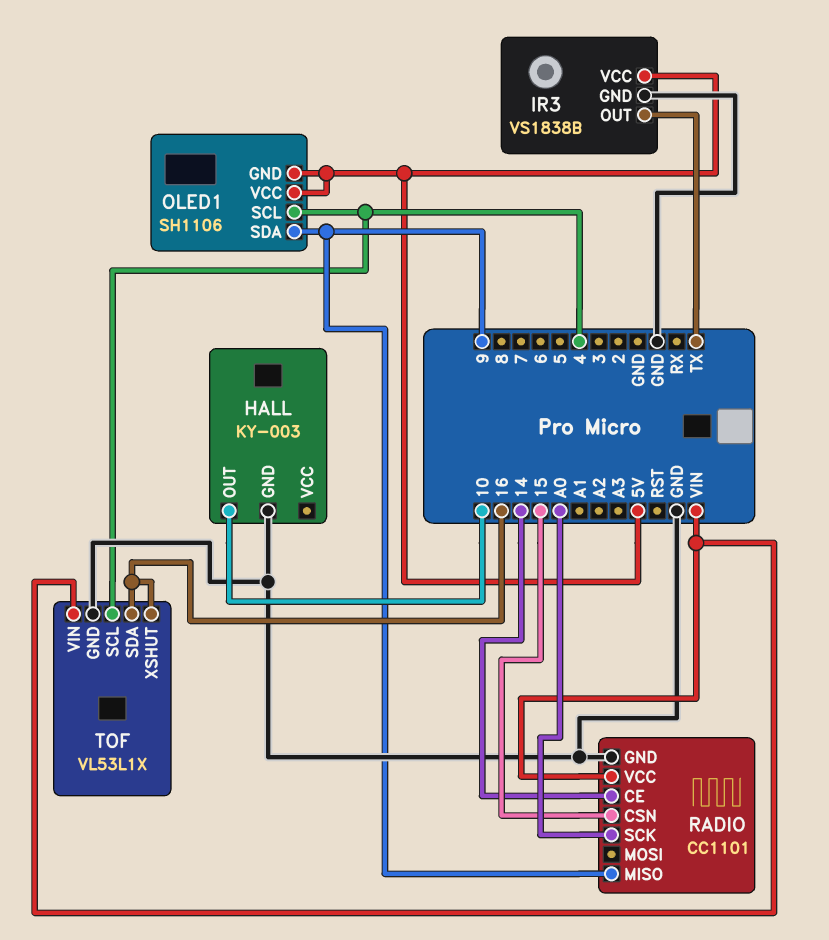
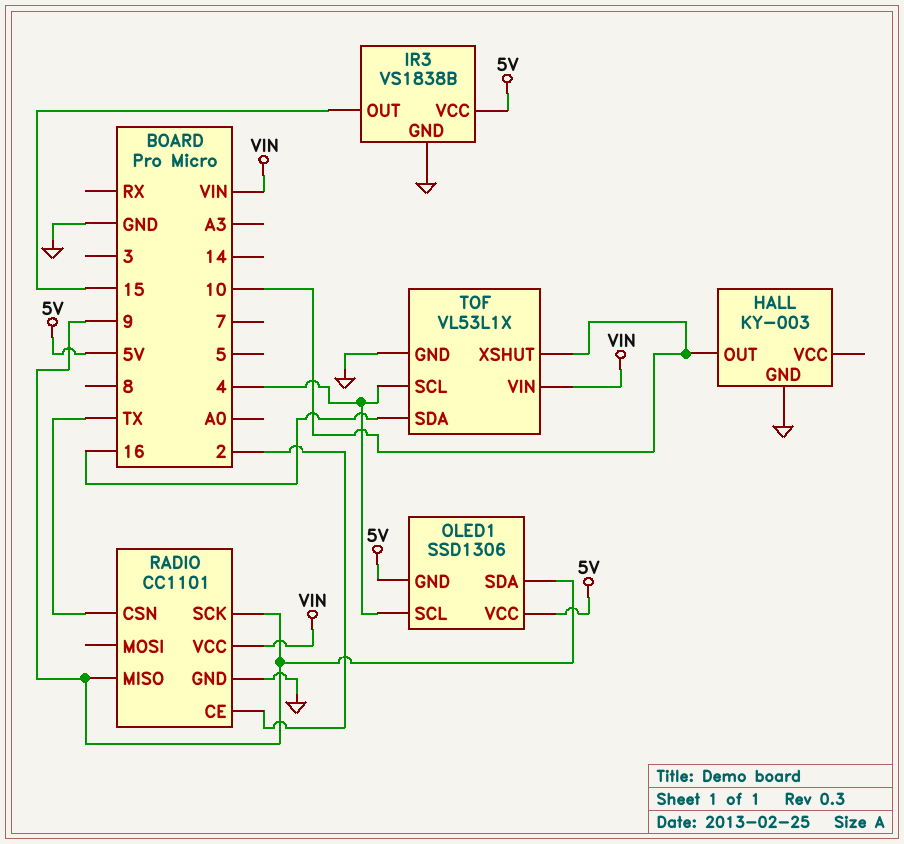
IR3 pin OUT: TX -> 15
OLED1: SH1106 -> SSD1306
RADIO pin CE: 14 -> 2
RADIO pin CSN: 15 -> TX
RADIO pin SCK: A0 -> 9
TOF pin XSHUT: 16 -> 10

